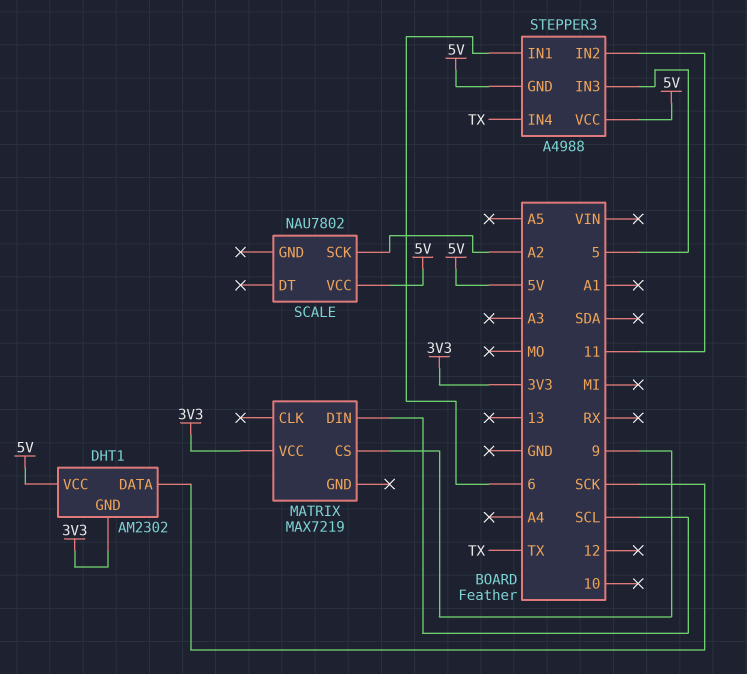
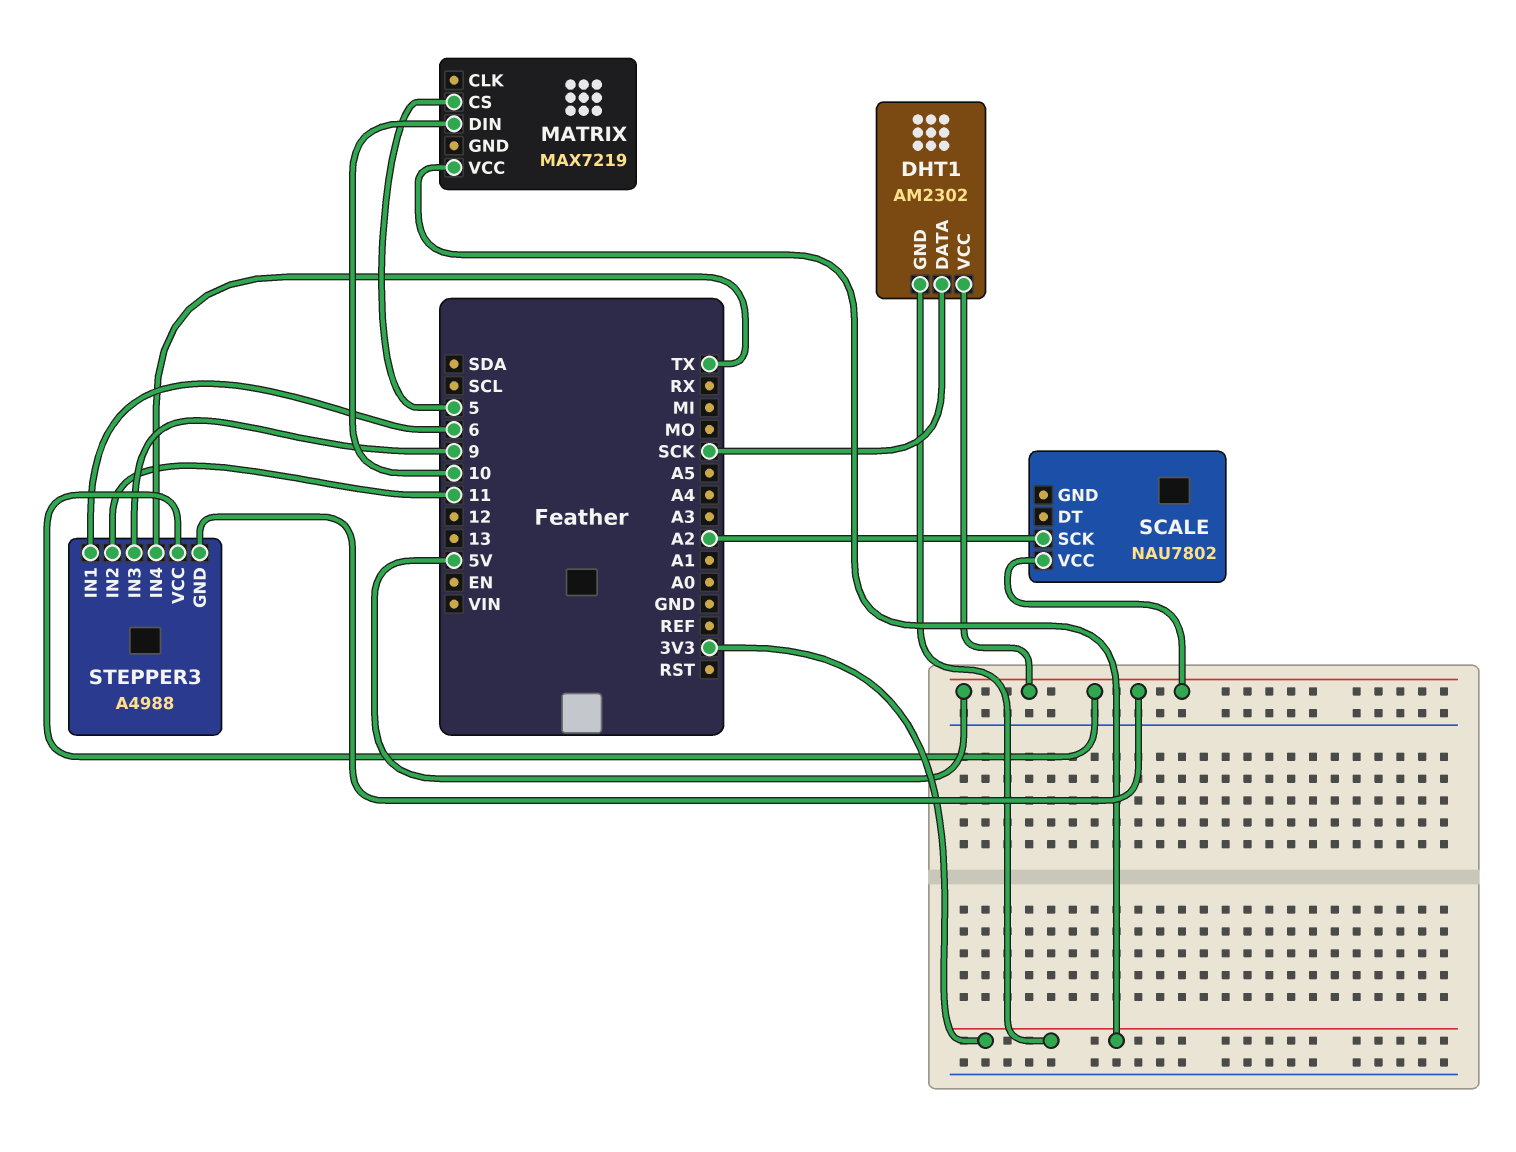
MATRIX pin CS: 9 -> 5
MATRIX pin DIN: SCL -> 10
STEPPER3 pin IN3: 5 -> 9

